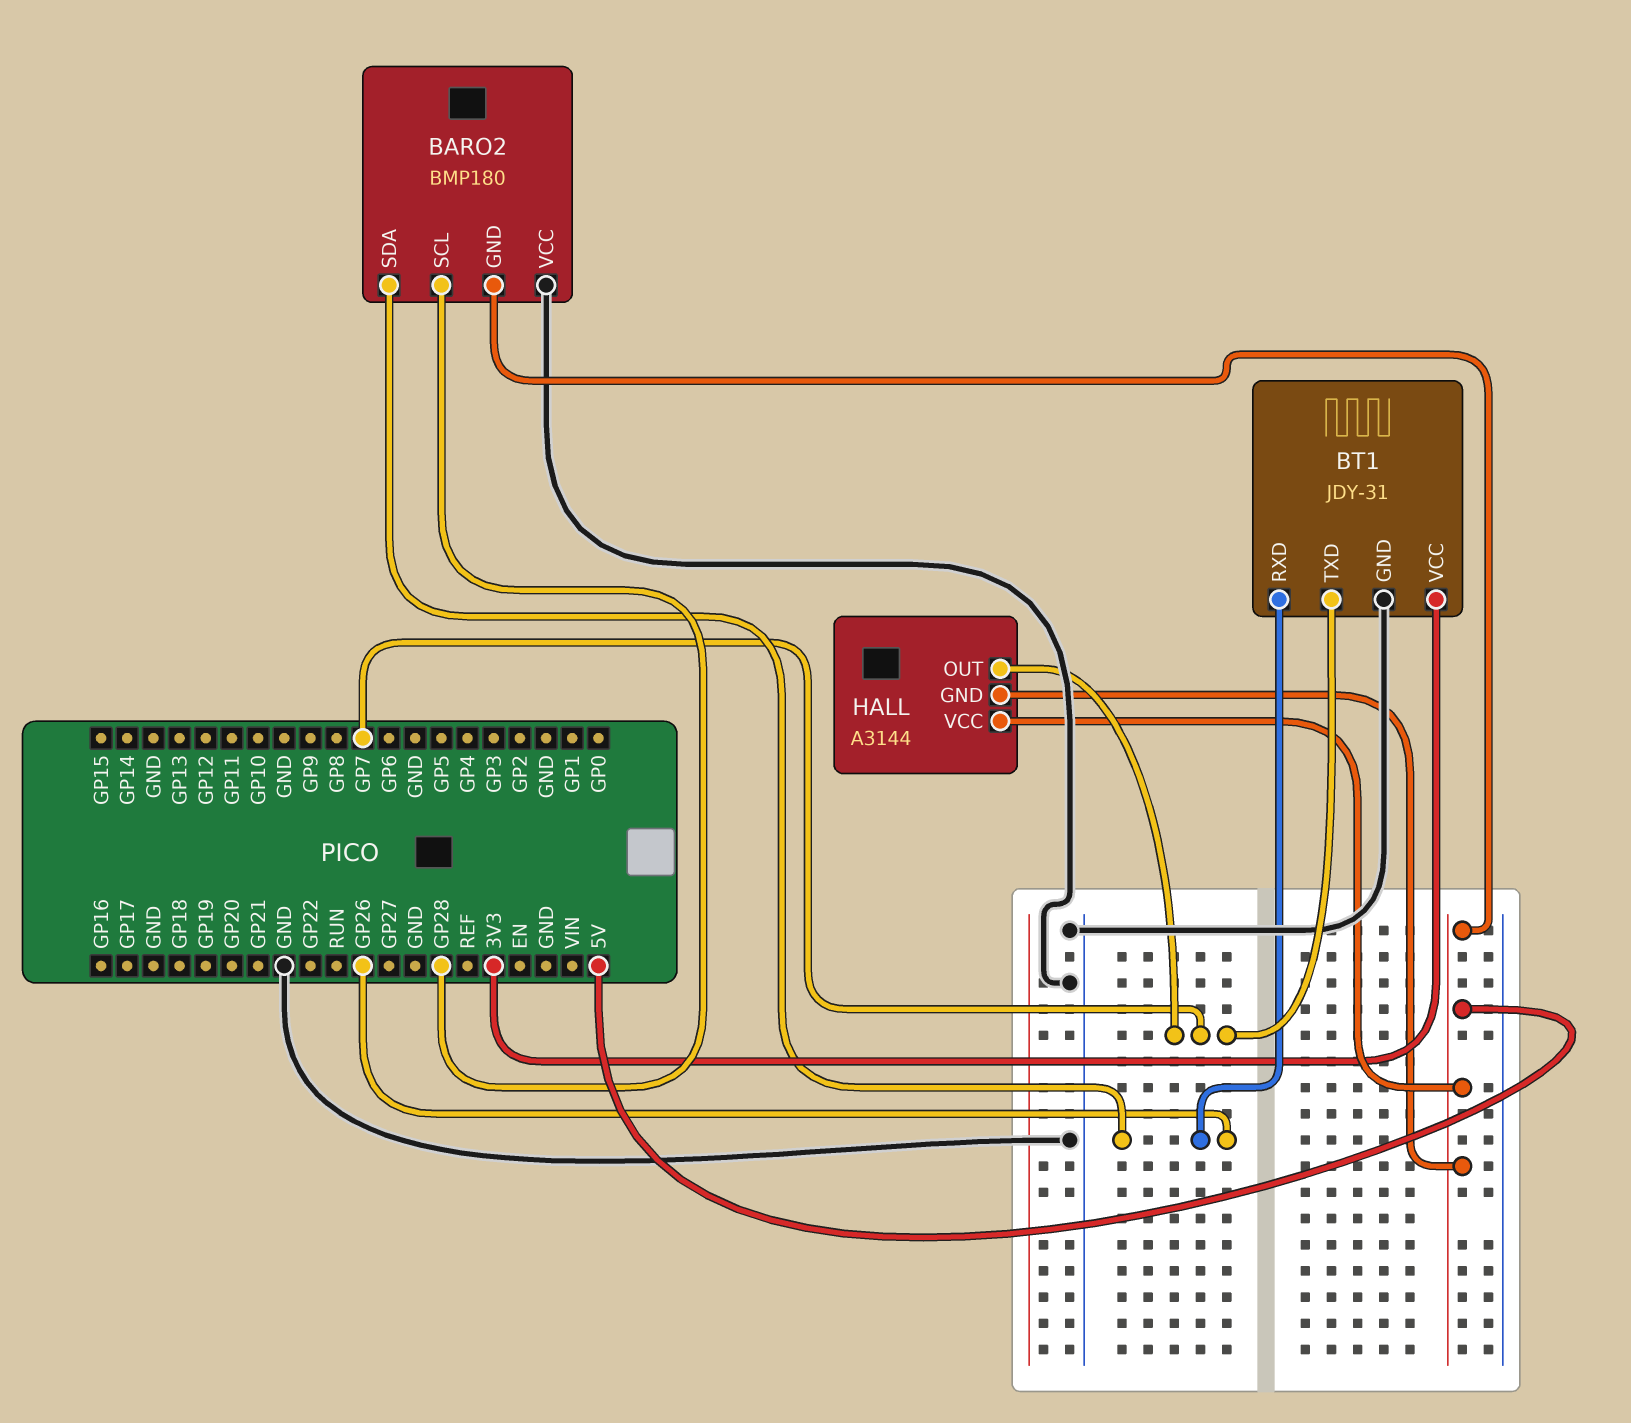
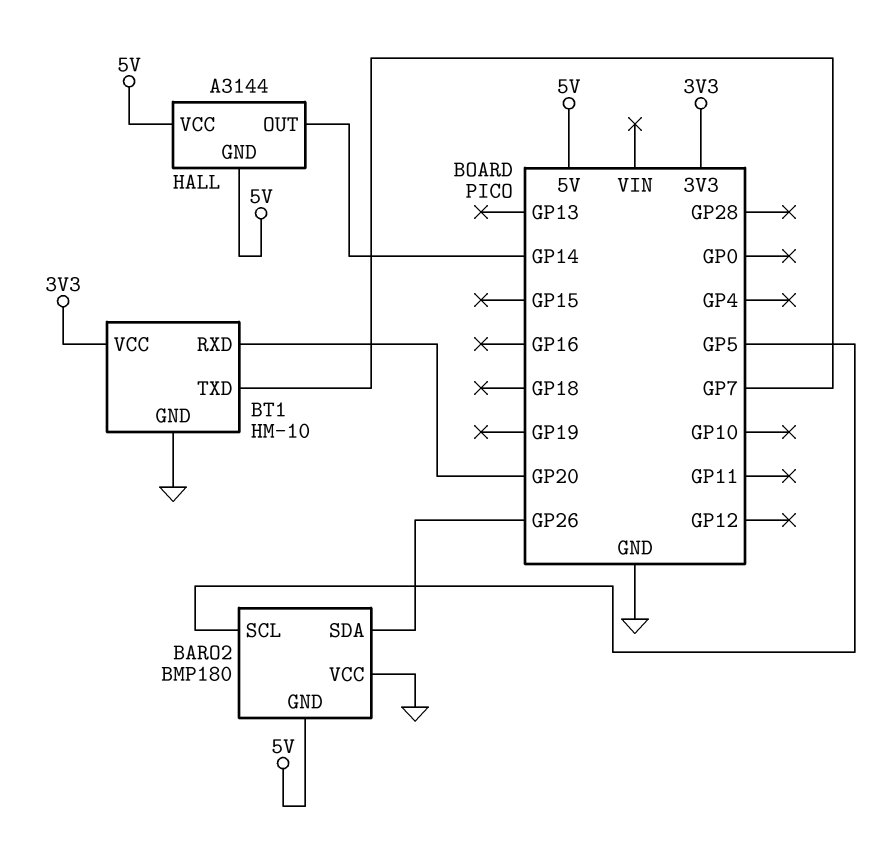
BARO2 pin SCL: GP28 -> GP5
BT1: JDY-31 -> HM-10
BT1 pin RXD: GP26 -> GP20
HALL pin OUT: GP7 -> GP14

